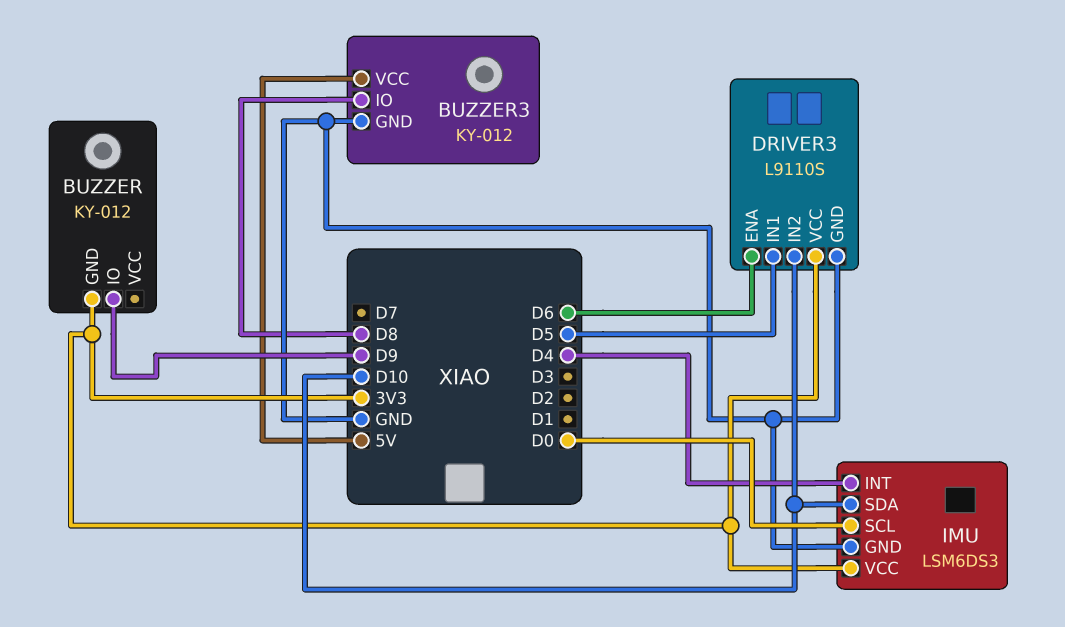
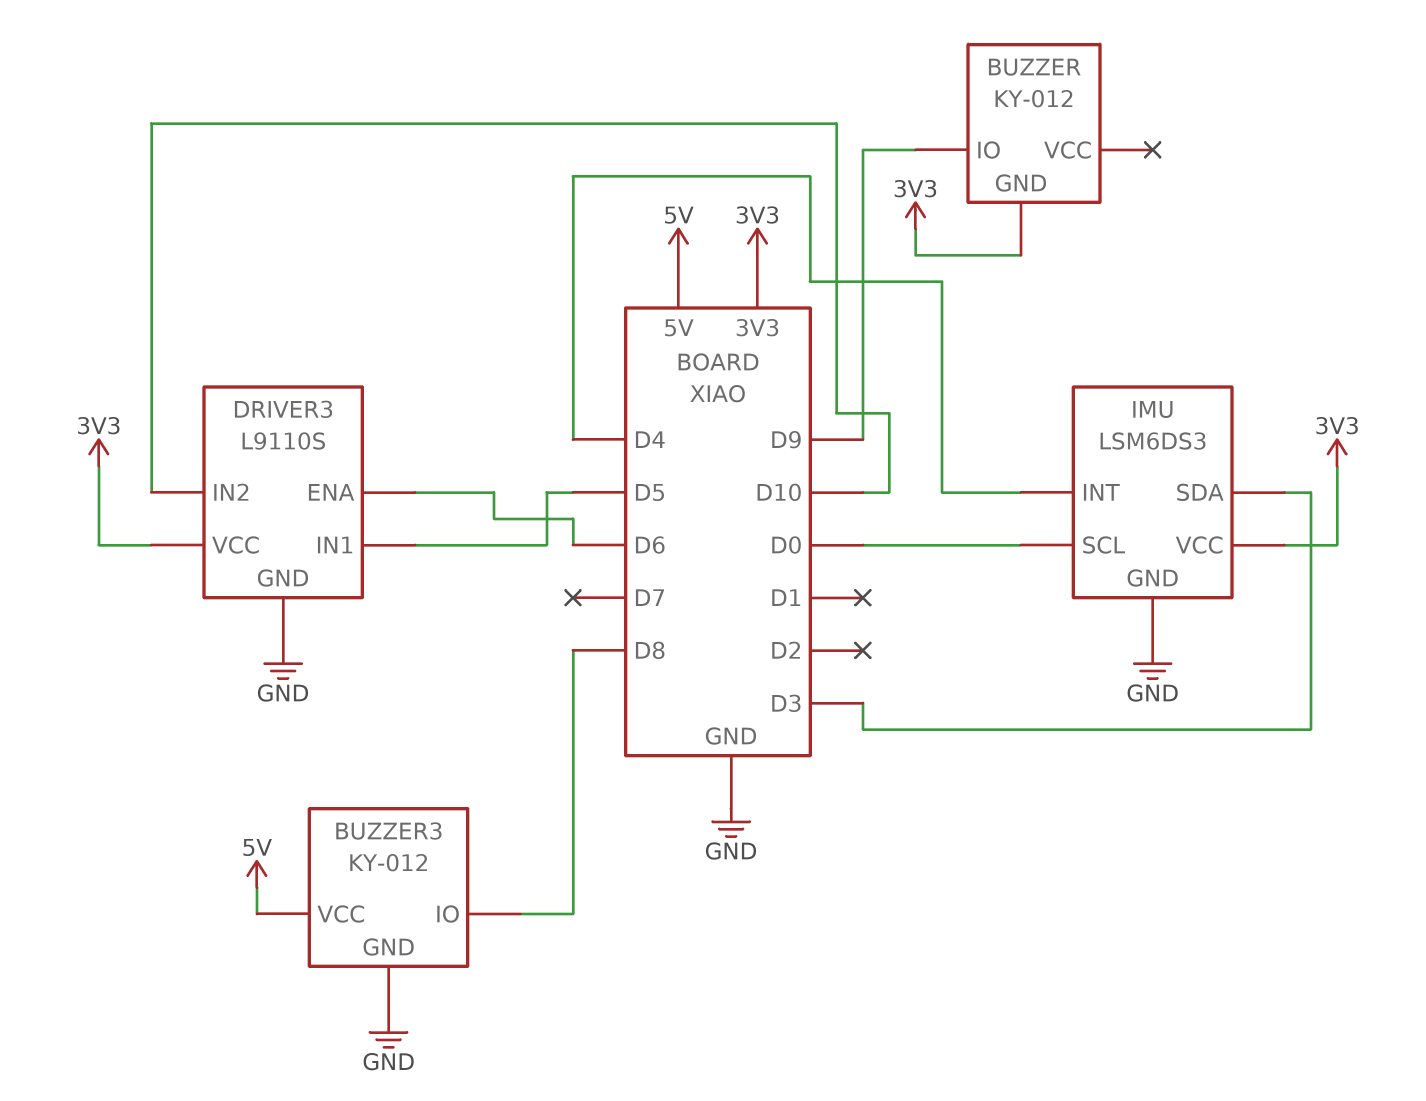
IMU pin SDA: D10 -> D3

